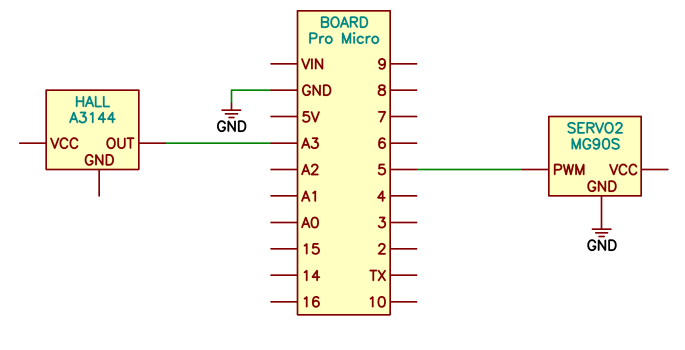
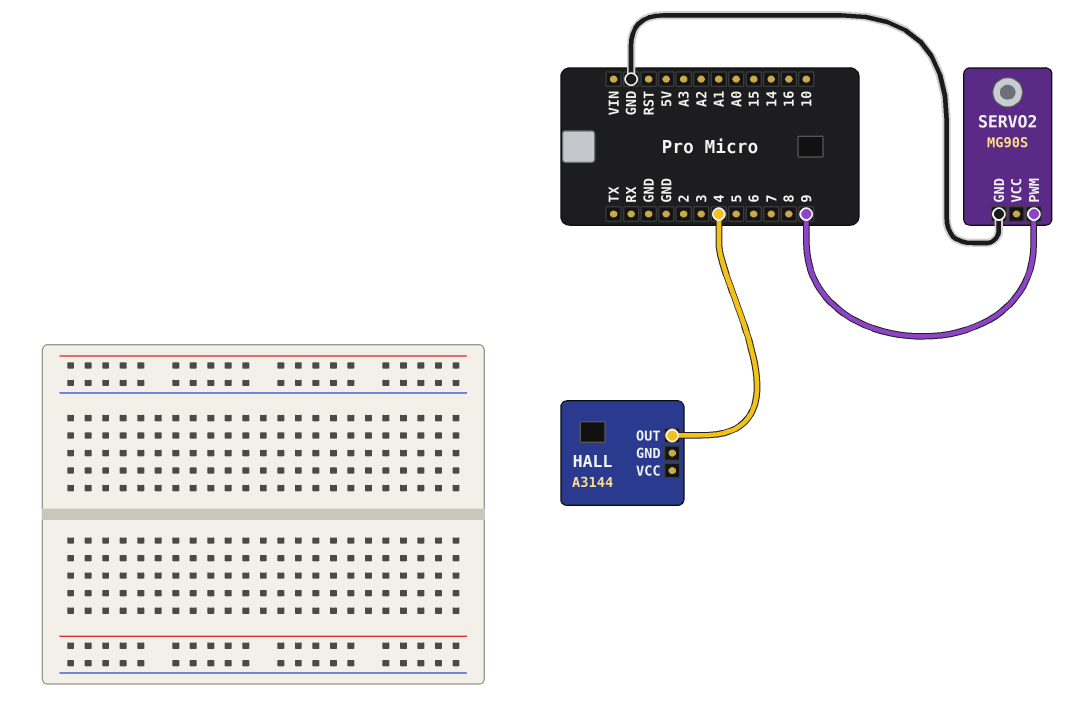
HALL pin OUT: A3 -> 4
SERVO2 pin PWM: 5 -> 9

